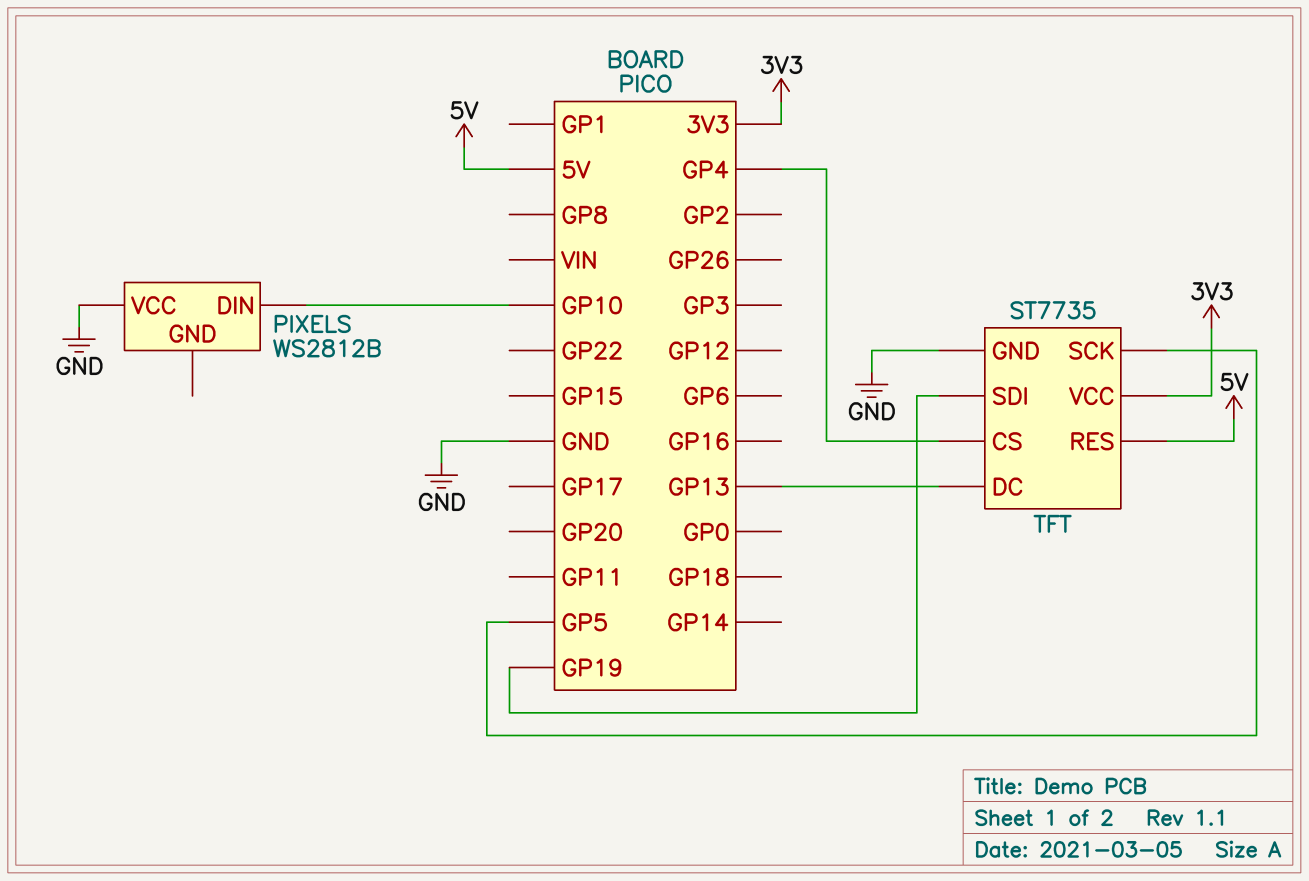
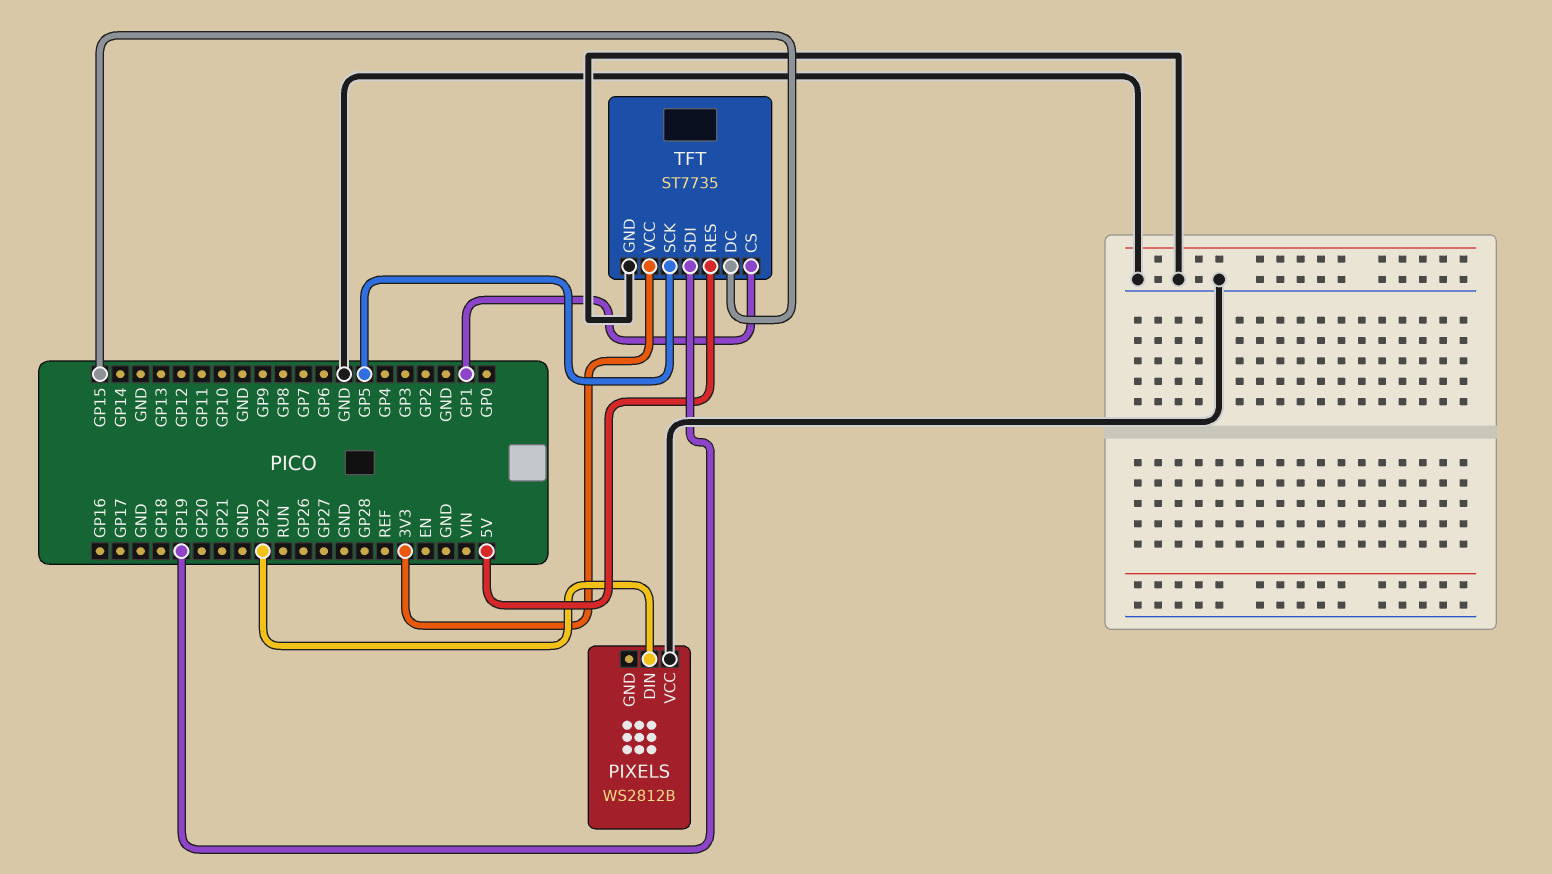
PIXELS pin DIN: GP10 -> GP22
TFT pin CS: GP4 -> GP1
TFT pin DC: GP13 -> GP15

